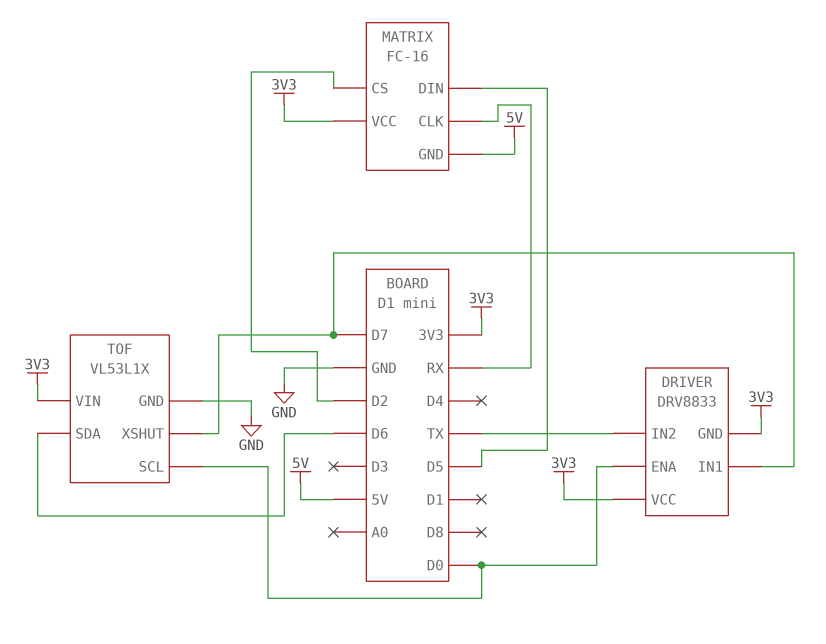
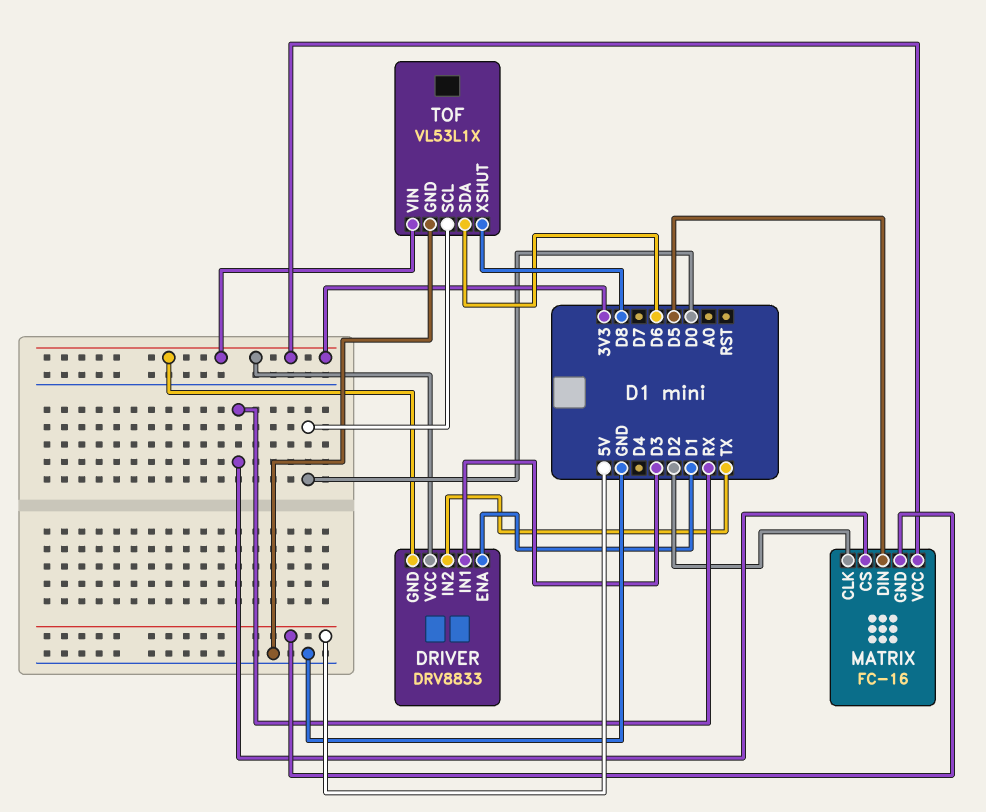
DRIVER pin ENA: D0 -> D1
DRIVER pin IN1: D7 -> D3
MATRIX pin CLK: RX -> D2
MATRIX pin CS: D2 -> RX
TOF pin XSHUT: D7 -> D8

